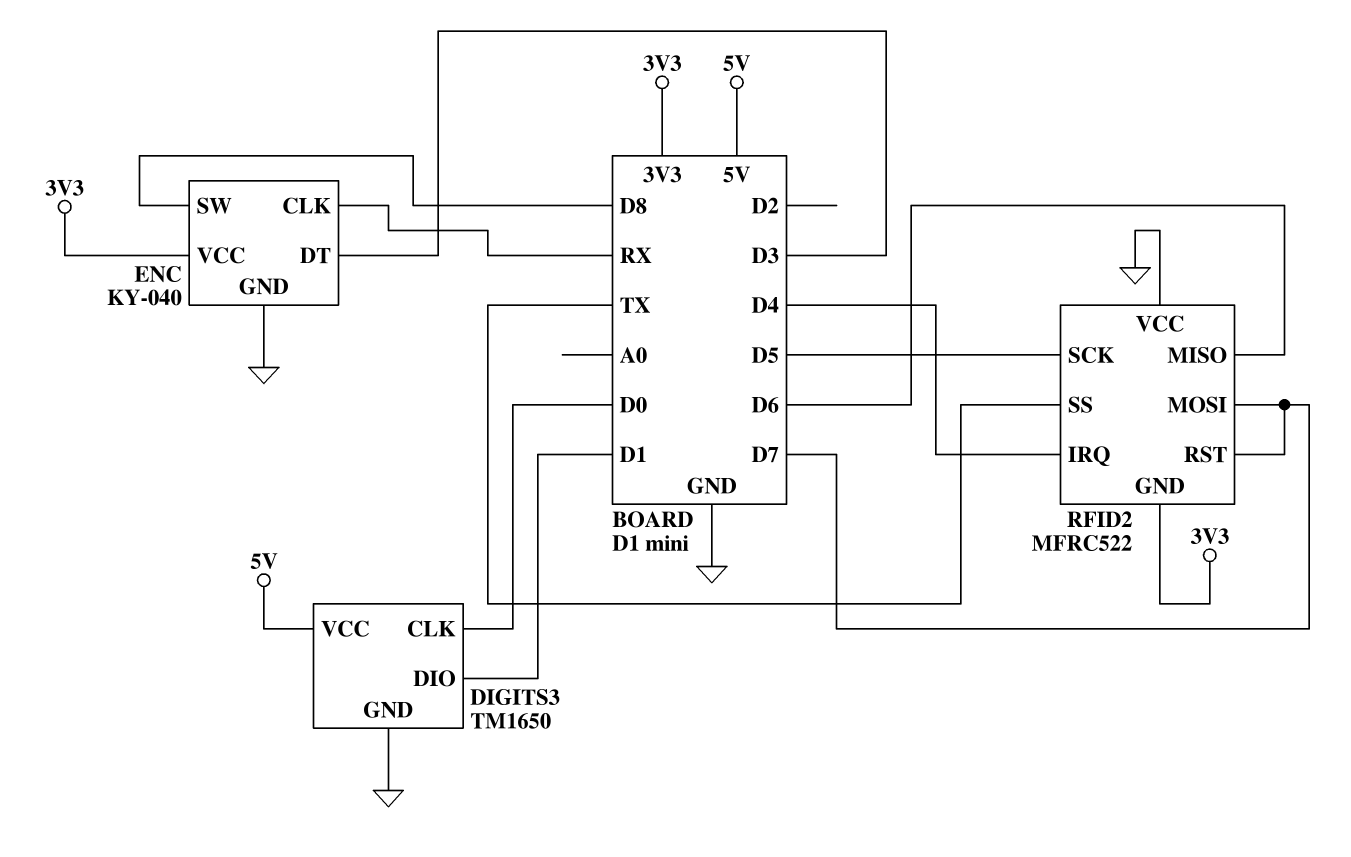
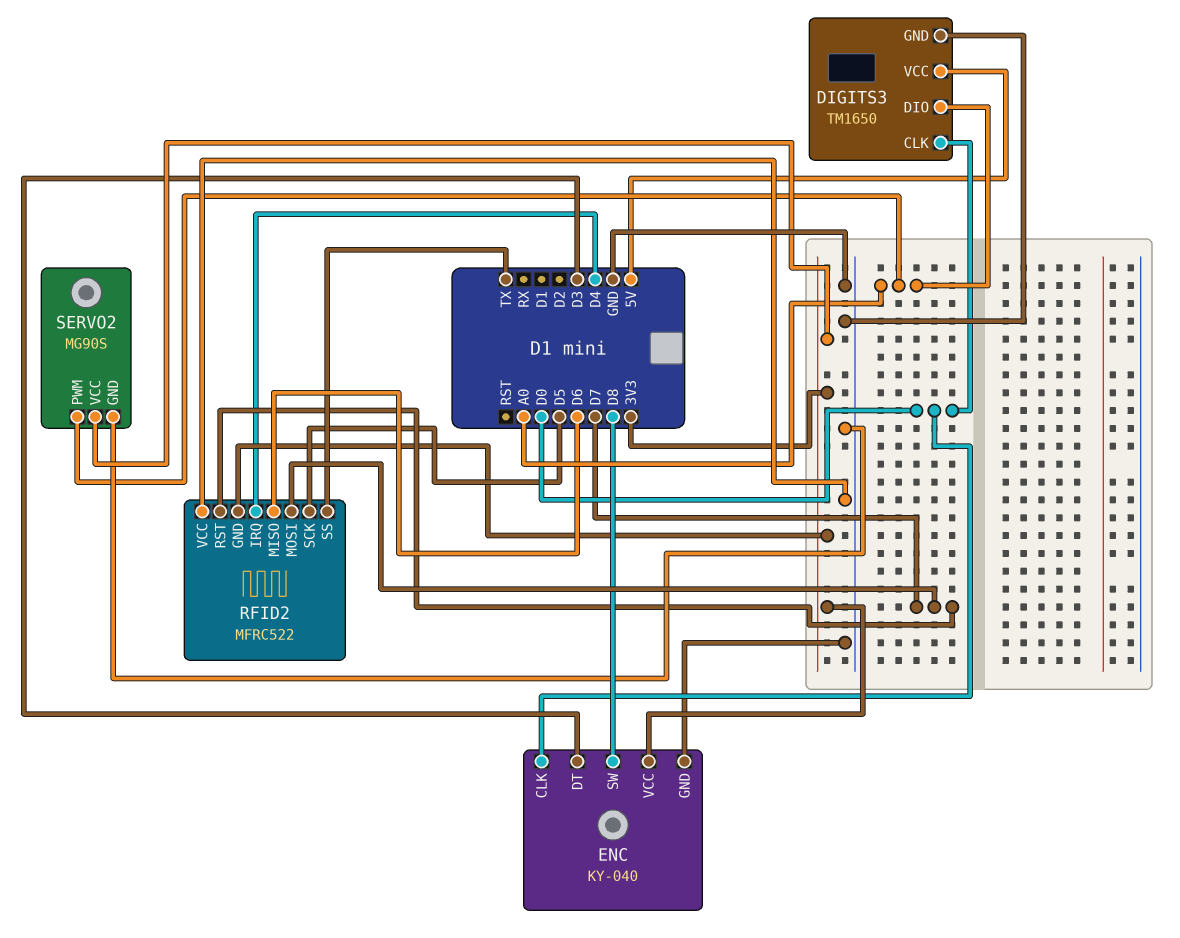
DIGITS3 pin DIO: D1 -> A0
ENC pin CLK: RX -> D0
SERVO2: none -> MG90S
SERVO2 pin GND: none -> GND
SERVO2 pin PWM: none -> A0
SERVO2 pin VCC: none -> 3V3

